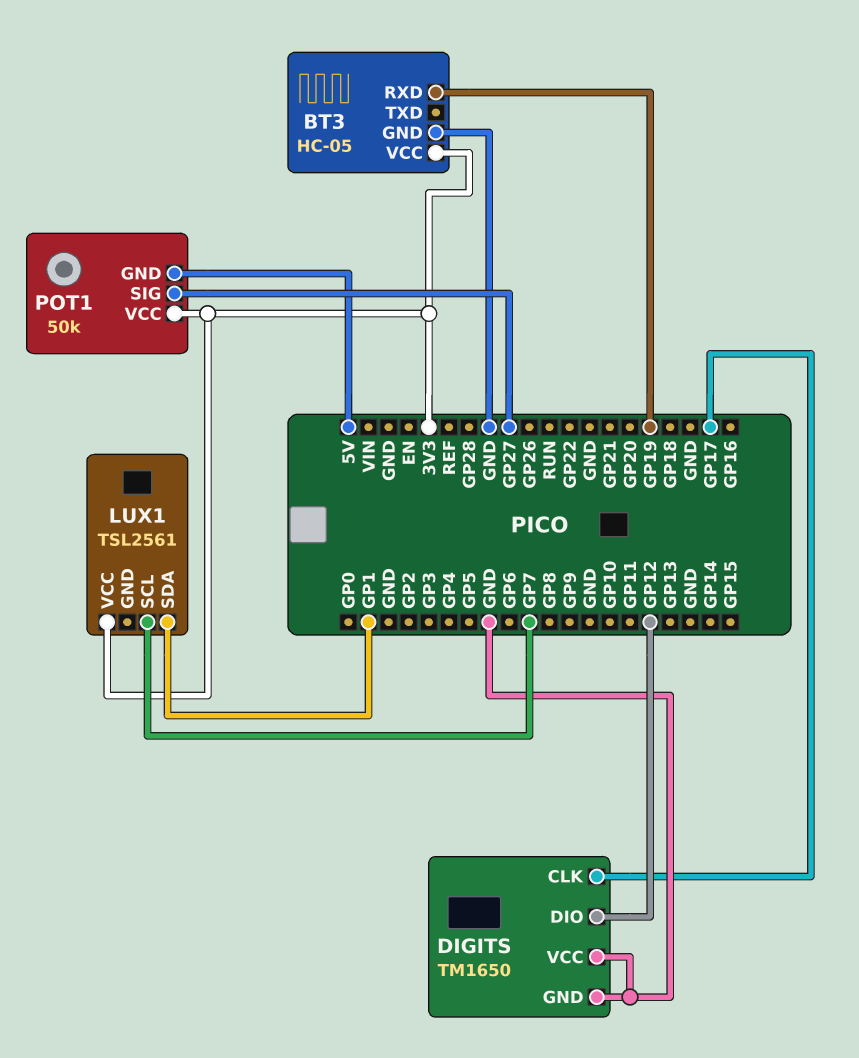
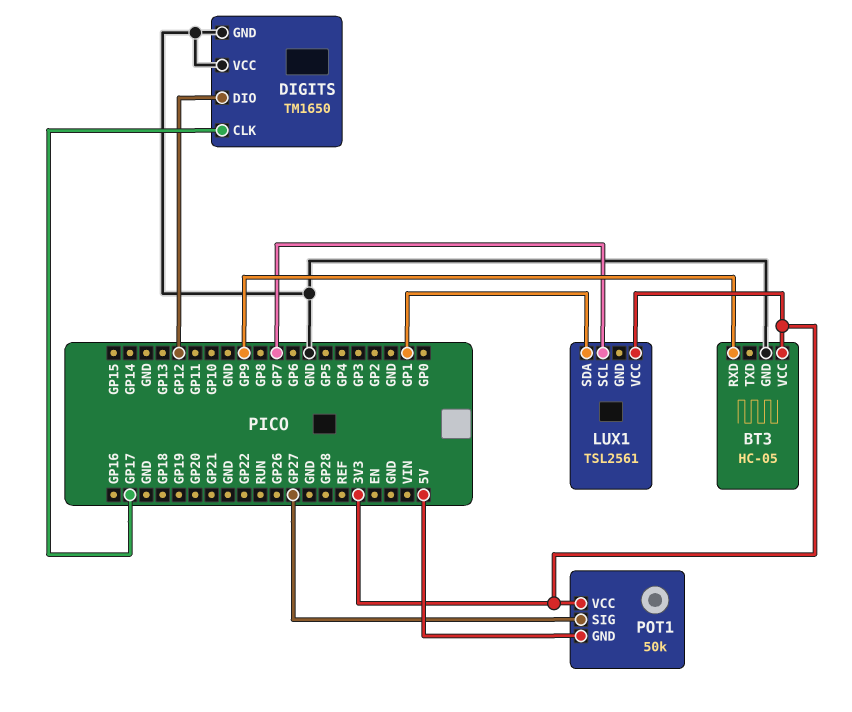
BT3 pin RXD: GP19 -> GP9

